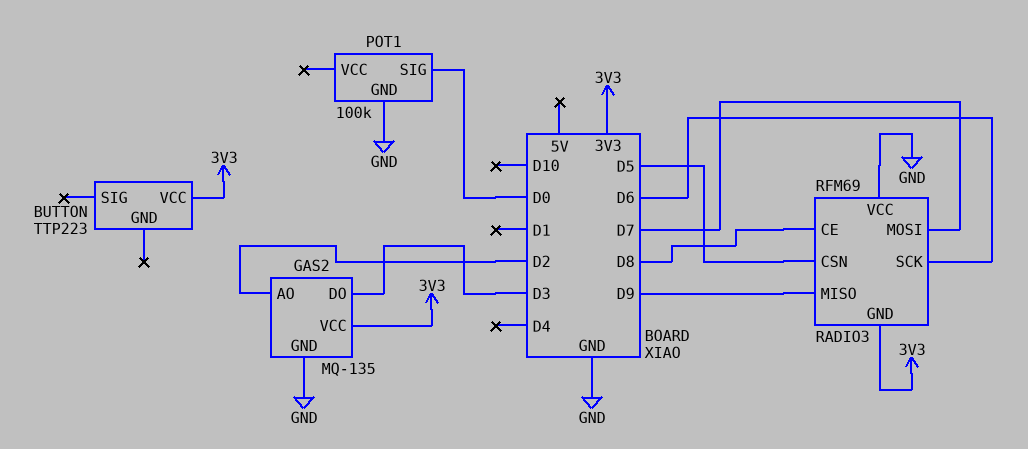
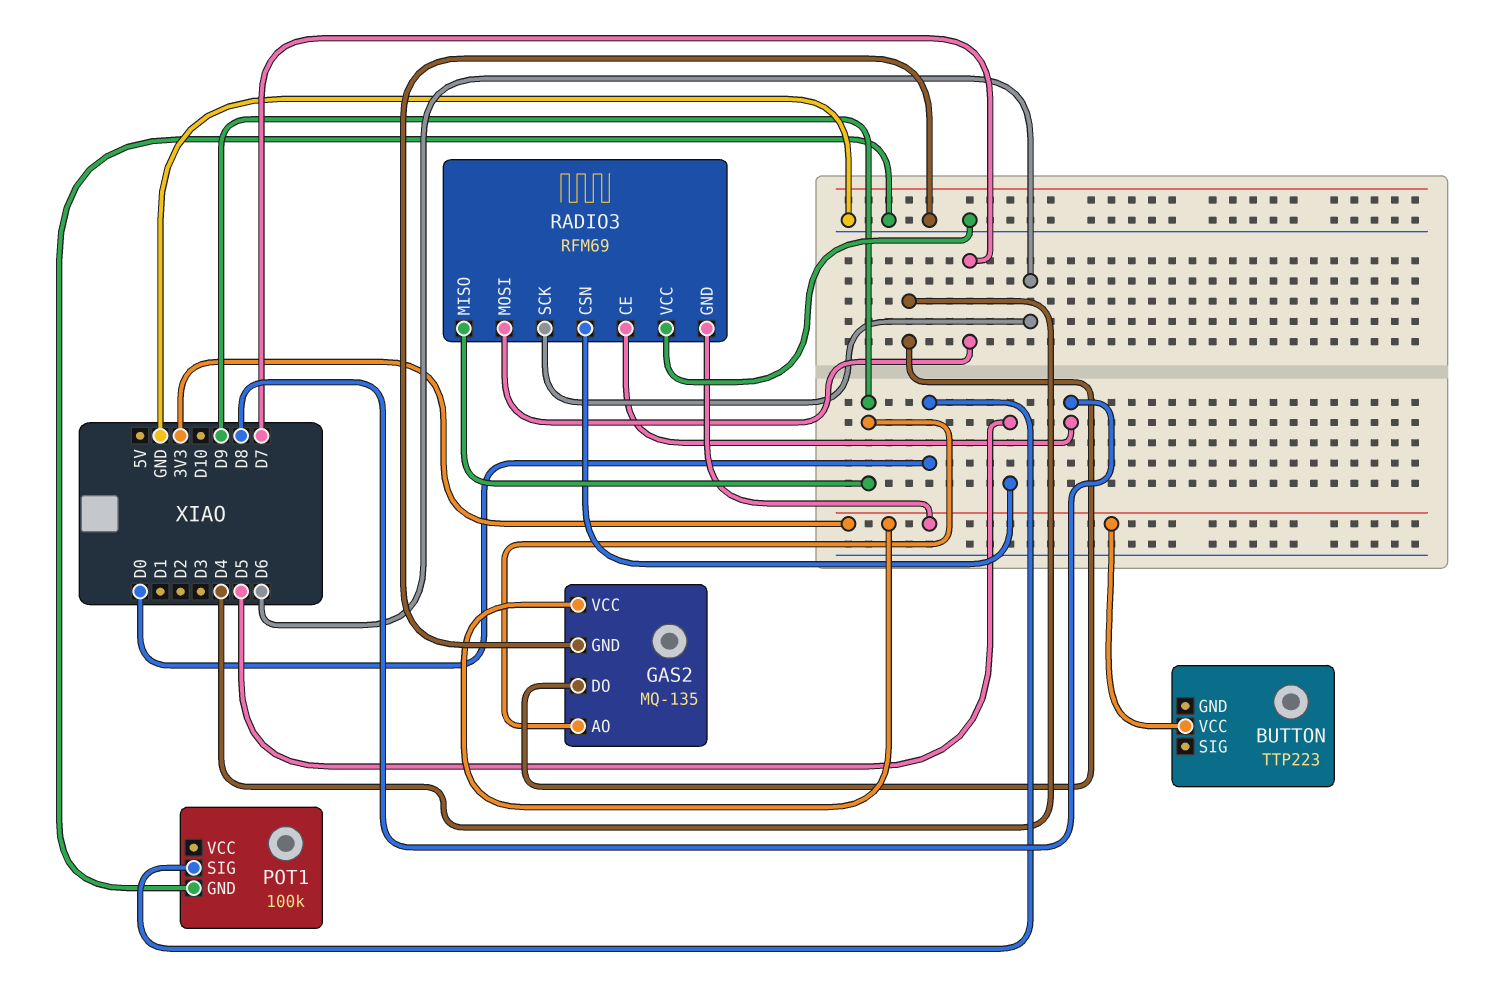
GAS2 pin AO: D2 -> D9
GAS2 pin DO: D3 -> D4

